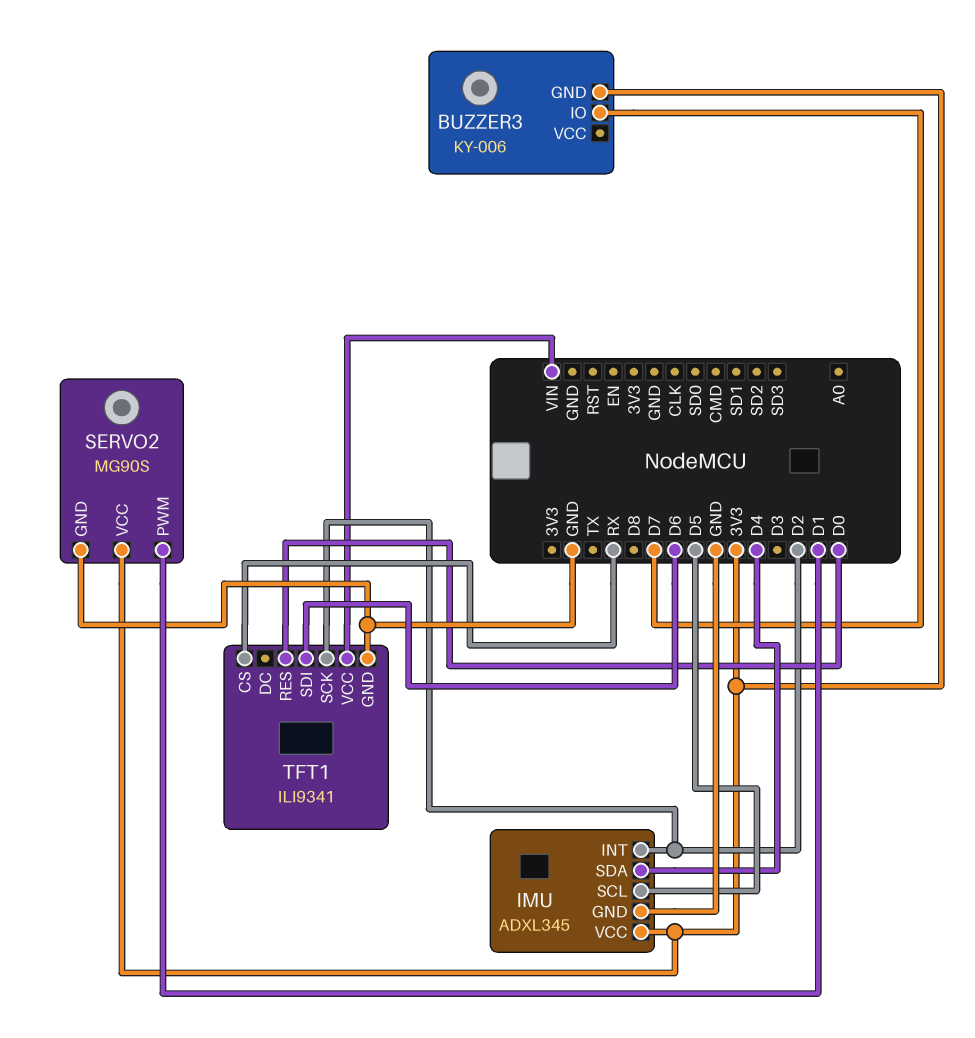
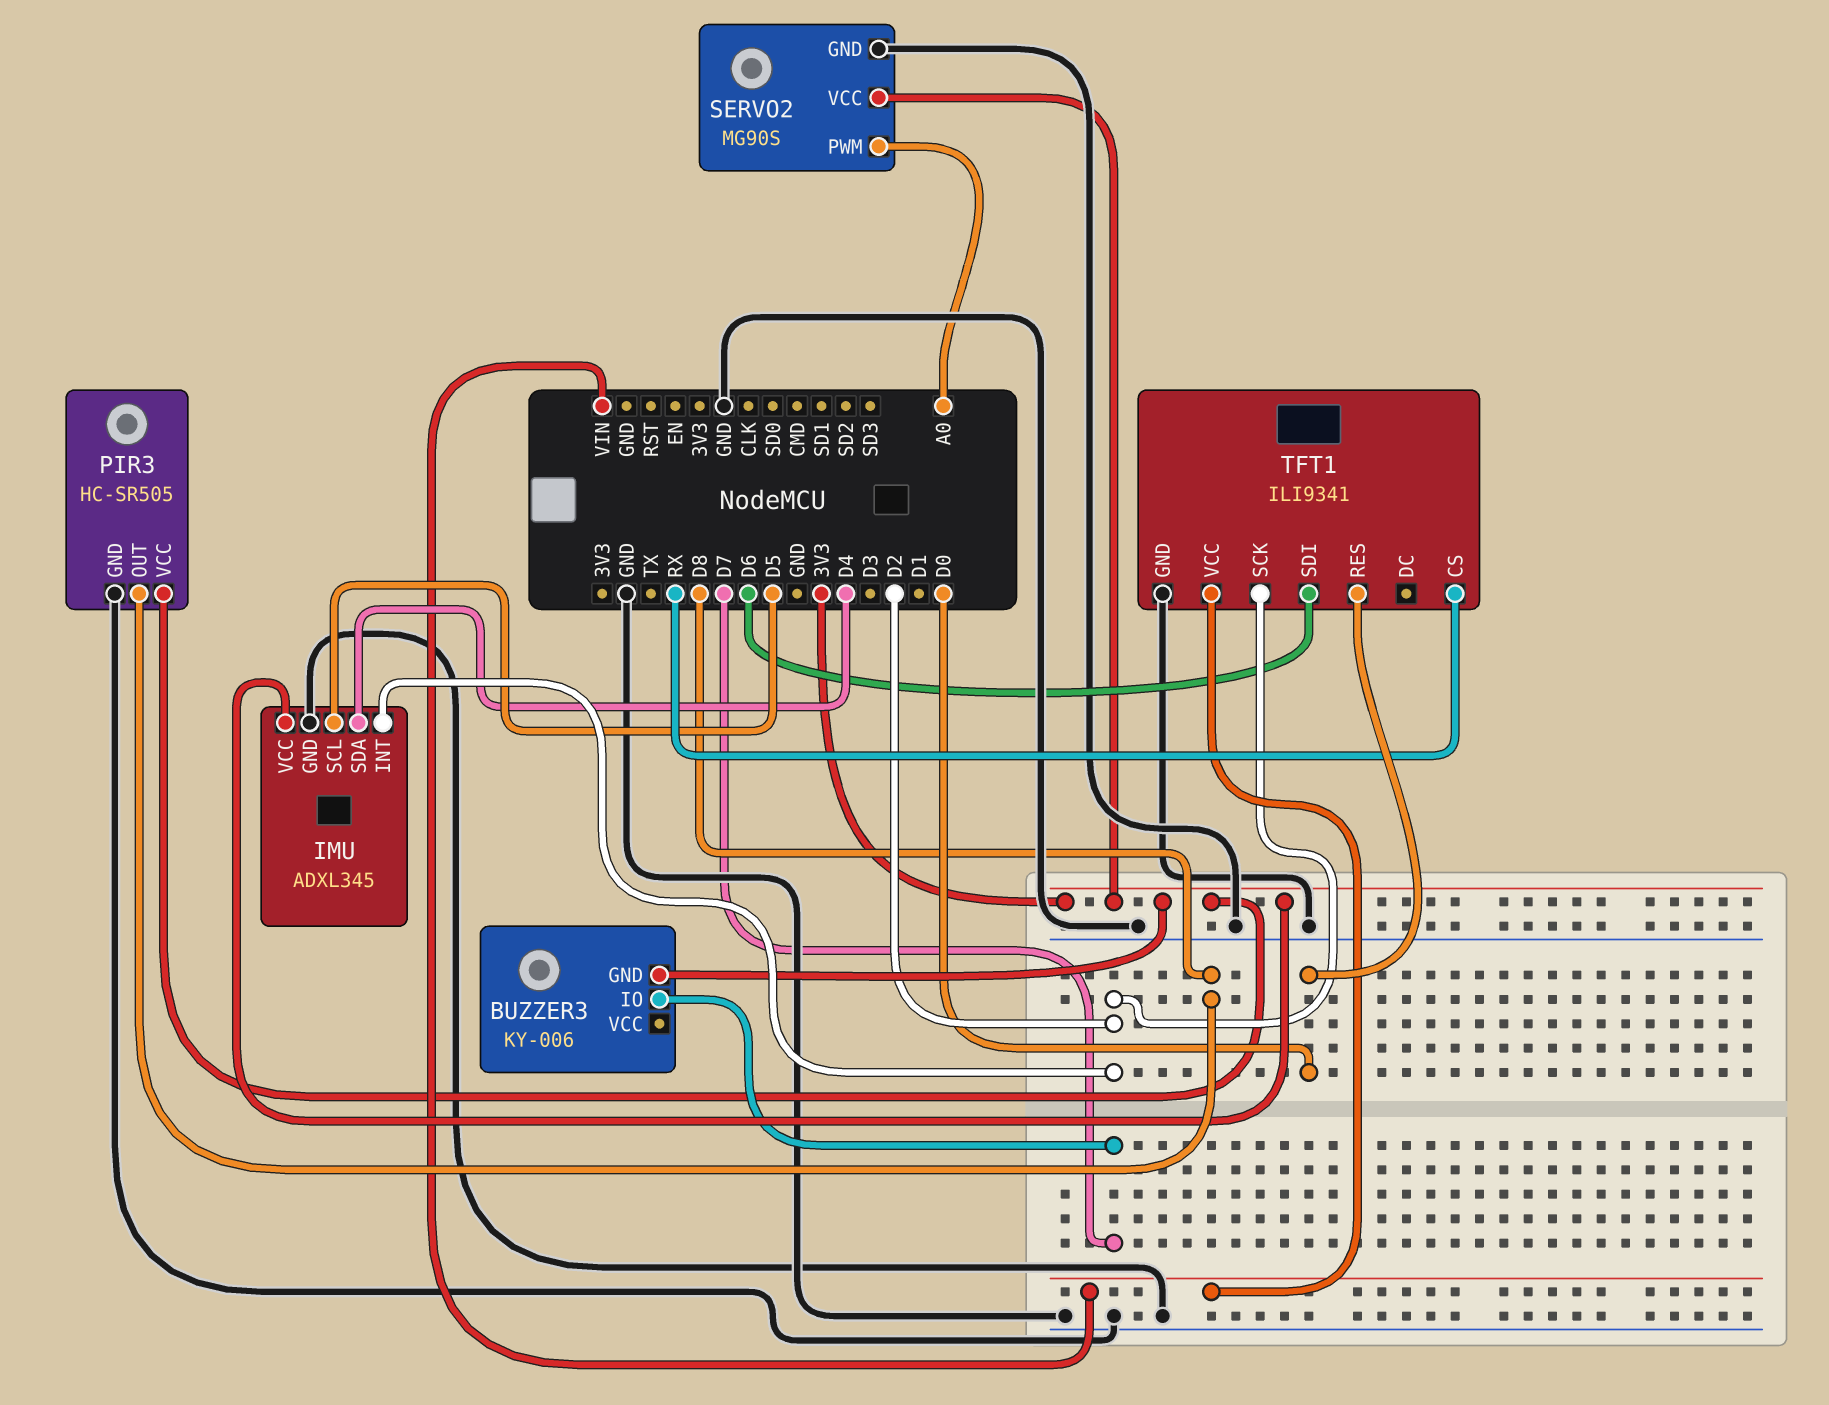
PIR3: none -> HC-SR505
PIR3 pin GND: none -> GND
PIR3 pin OUT: none -> D8
PIR3 pin VCC: none -> 3V3
SERVO2 pin PWM: D1 -> A0

